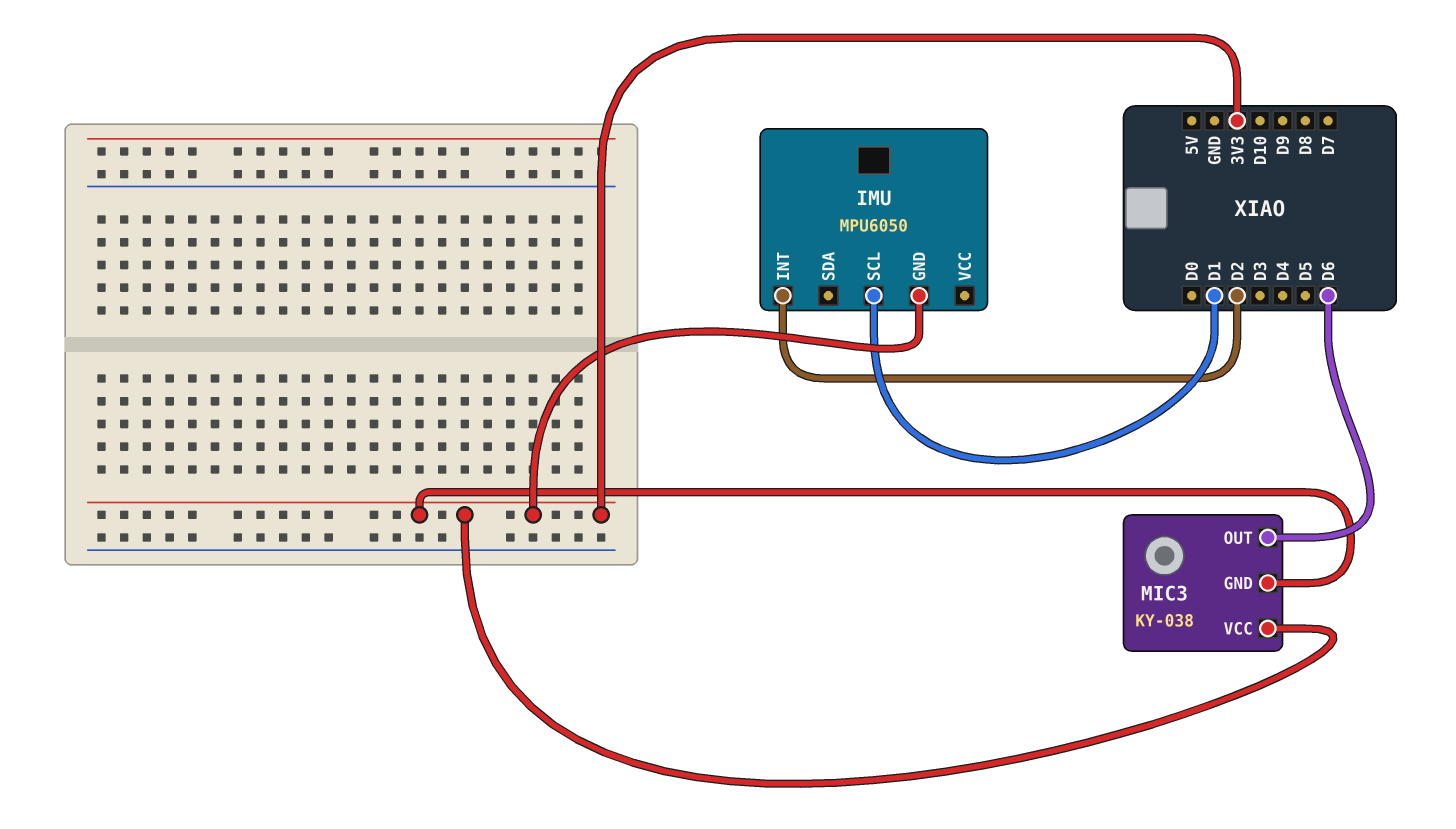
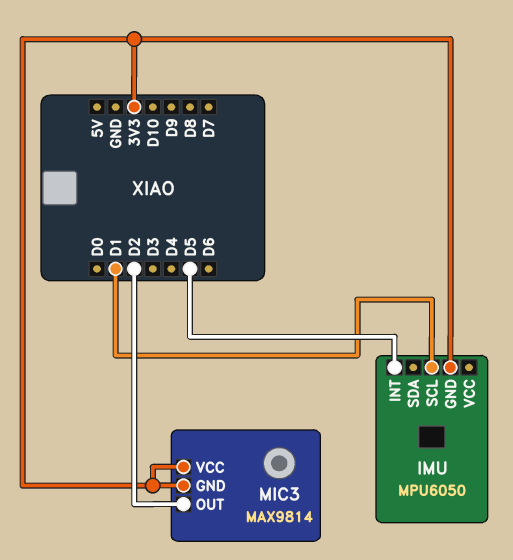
IMU pin INT: D2 -> D5
MIC3: KY-038 -> MAX9814
MIC3 pin OUT: D6 -> D2

